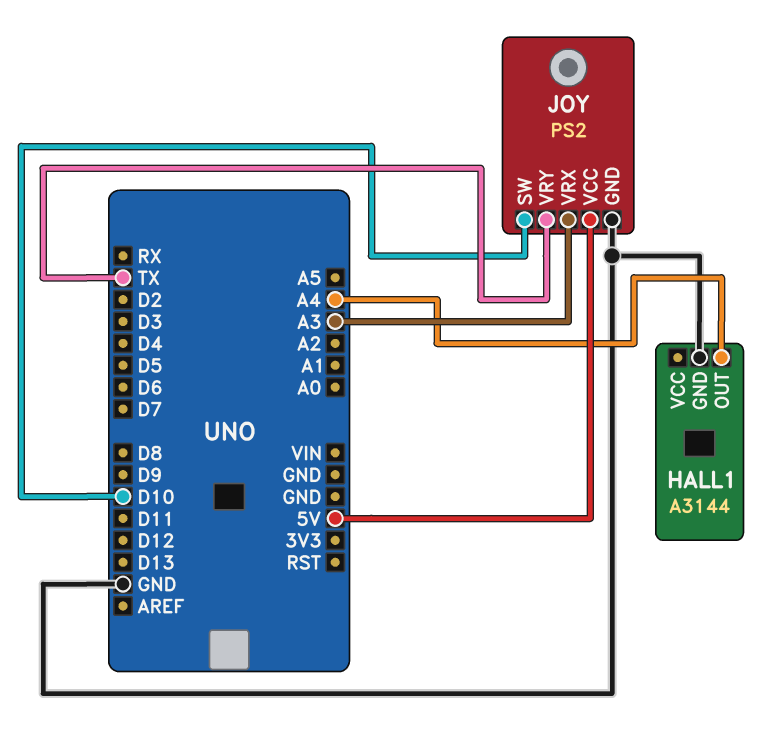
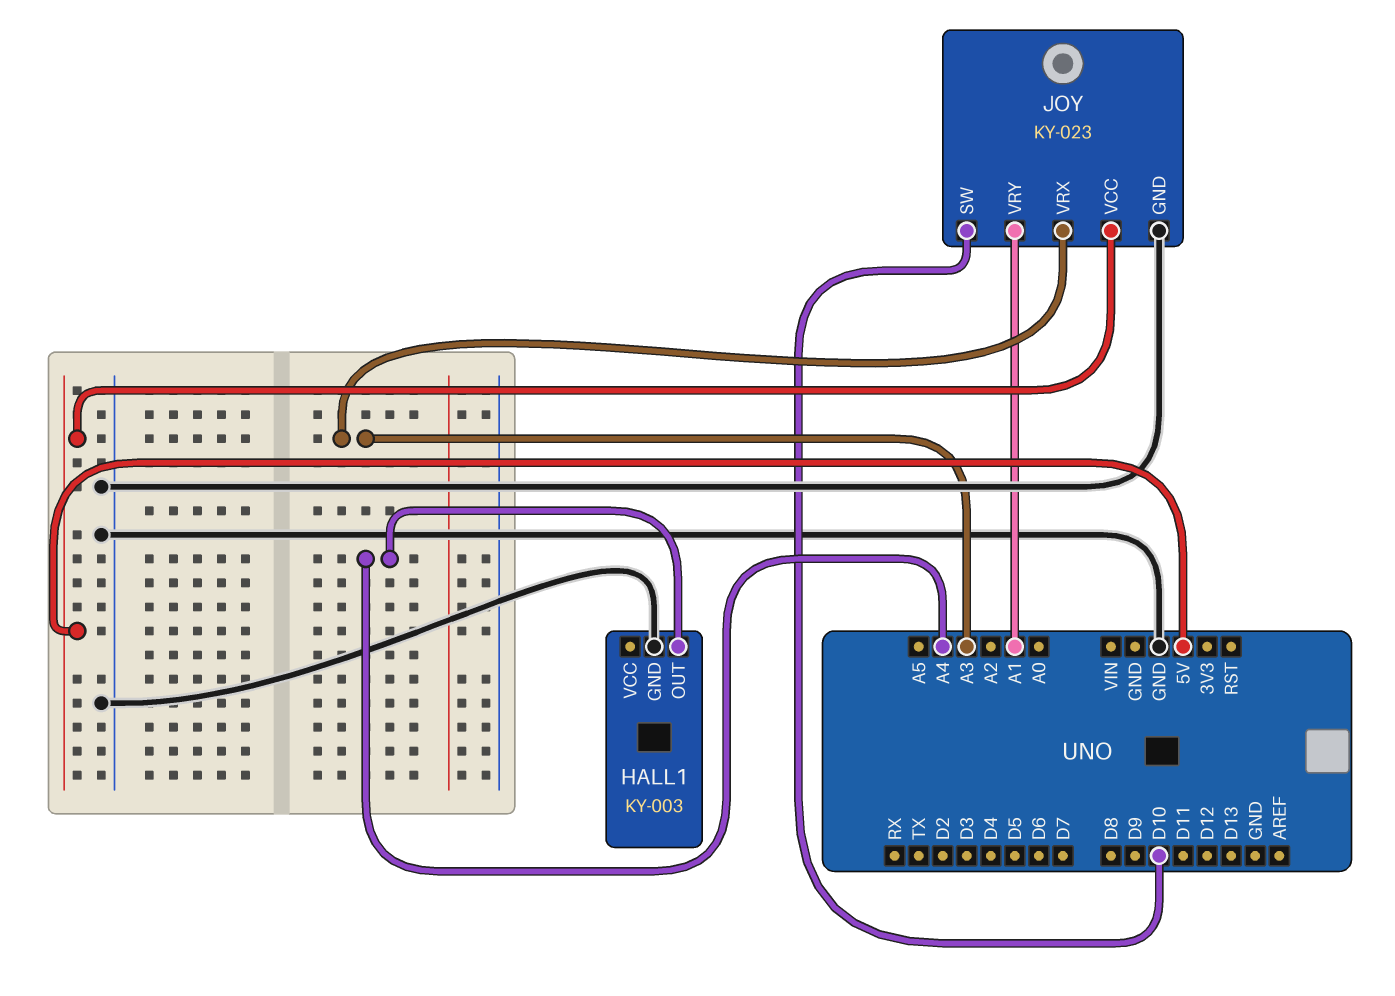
HALL1: A3144 -> KY-003
JOY: PS2 -> KY-023
JOY pin VRY: TX -> A1

